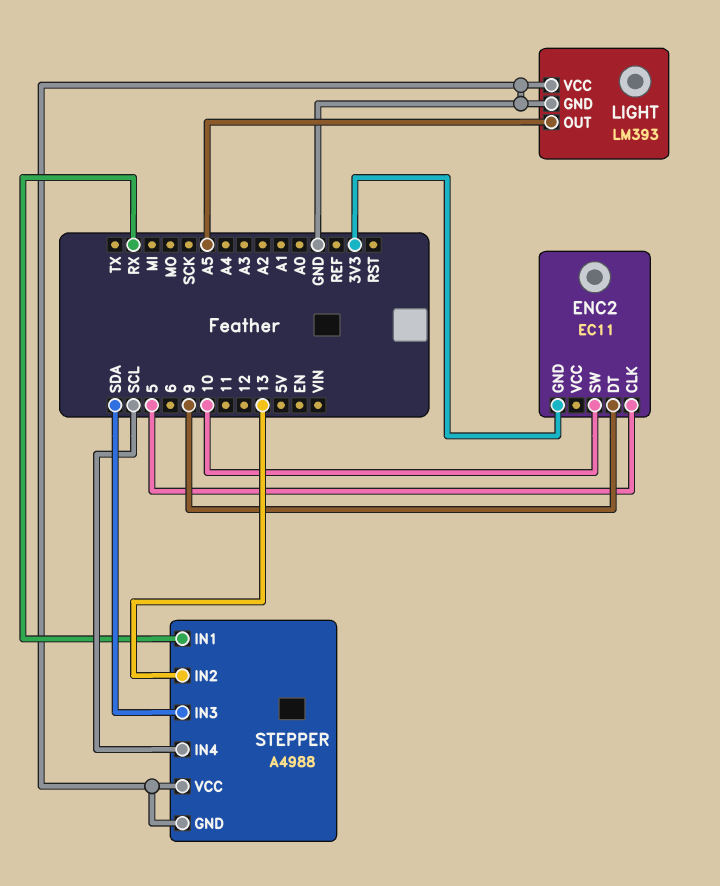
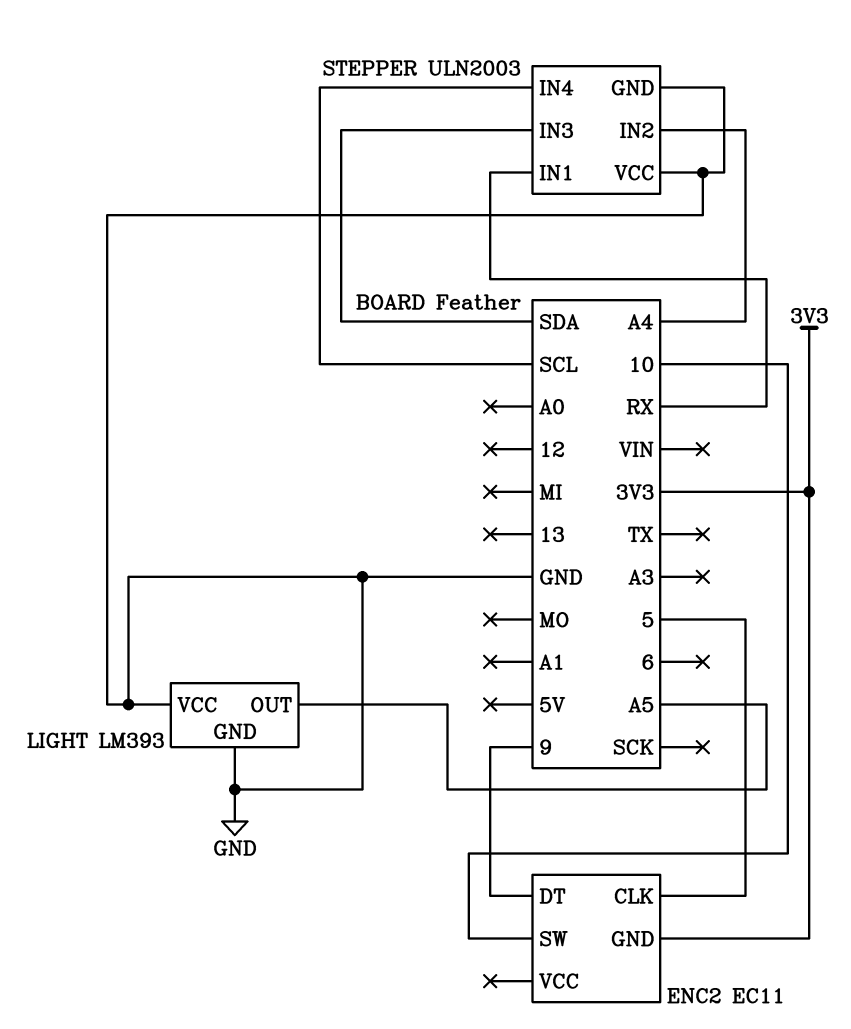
STEPPER: A4988 -> ULN2003
STEPPER pin IN2: 13 -> A4

